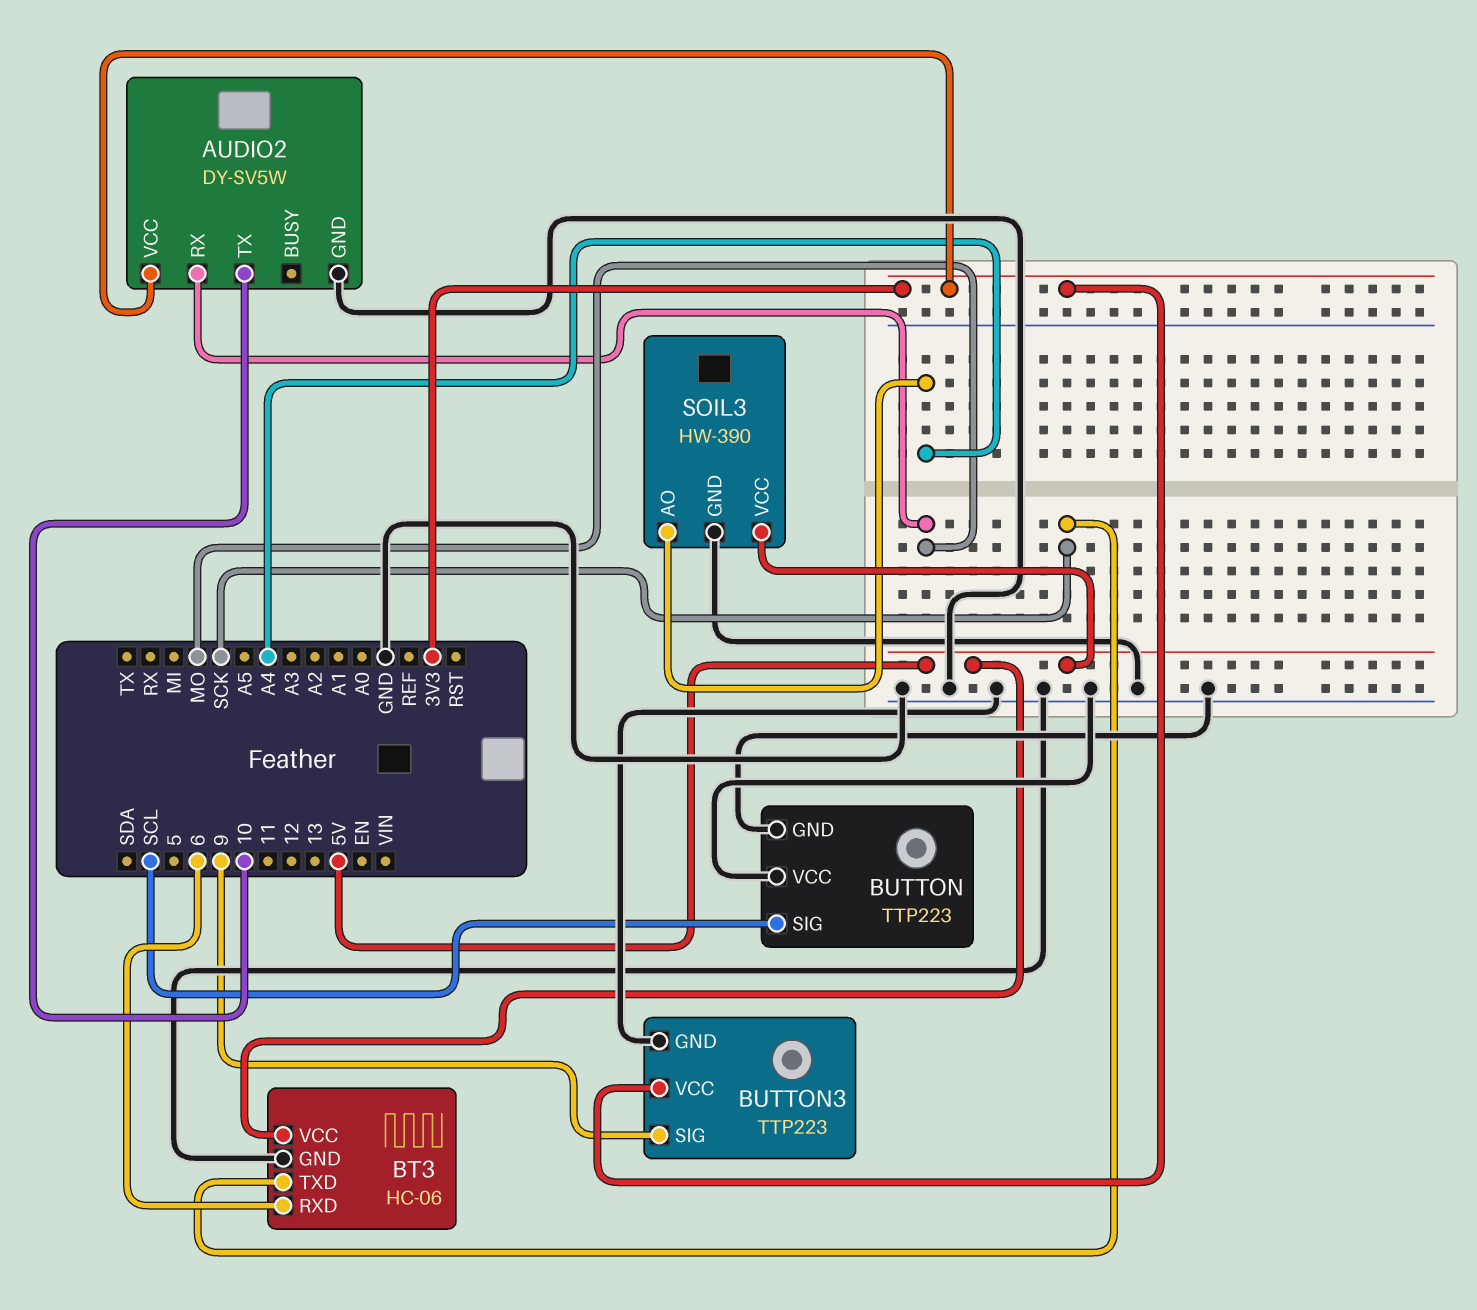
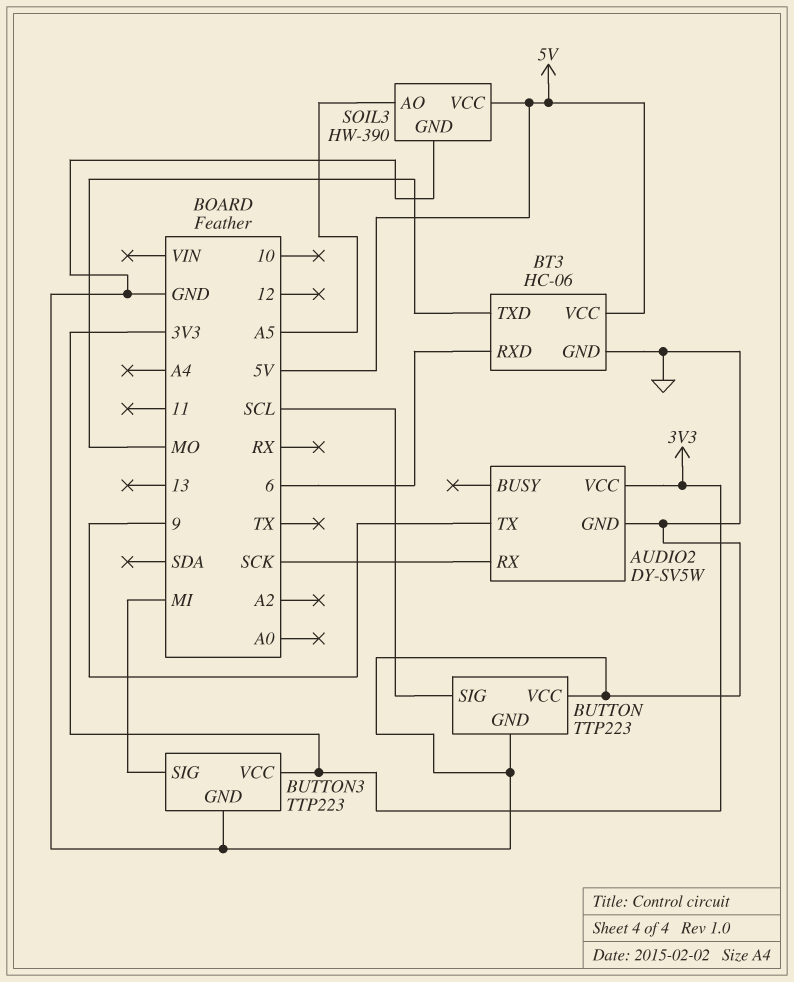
AUDIO2 pin RX: MO -> SCK
AUDIO2 pin TX: 10 -> 9
BT3 pin TXD: SCK -> MO
BUTTON3 pin SIG: 9 -> MI
SOIL3 pin AO: A4 -> A5

